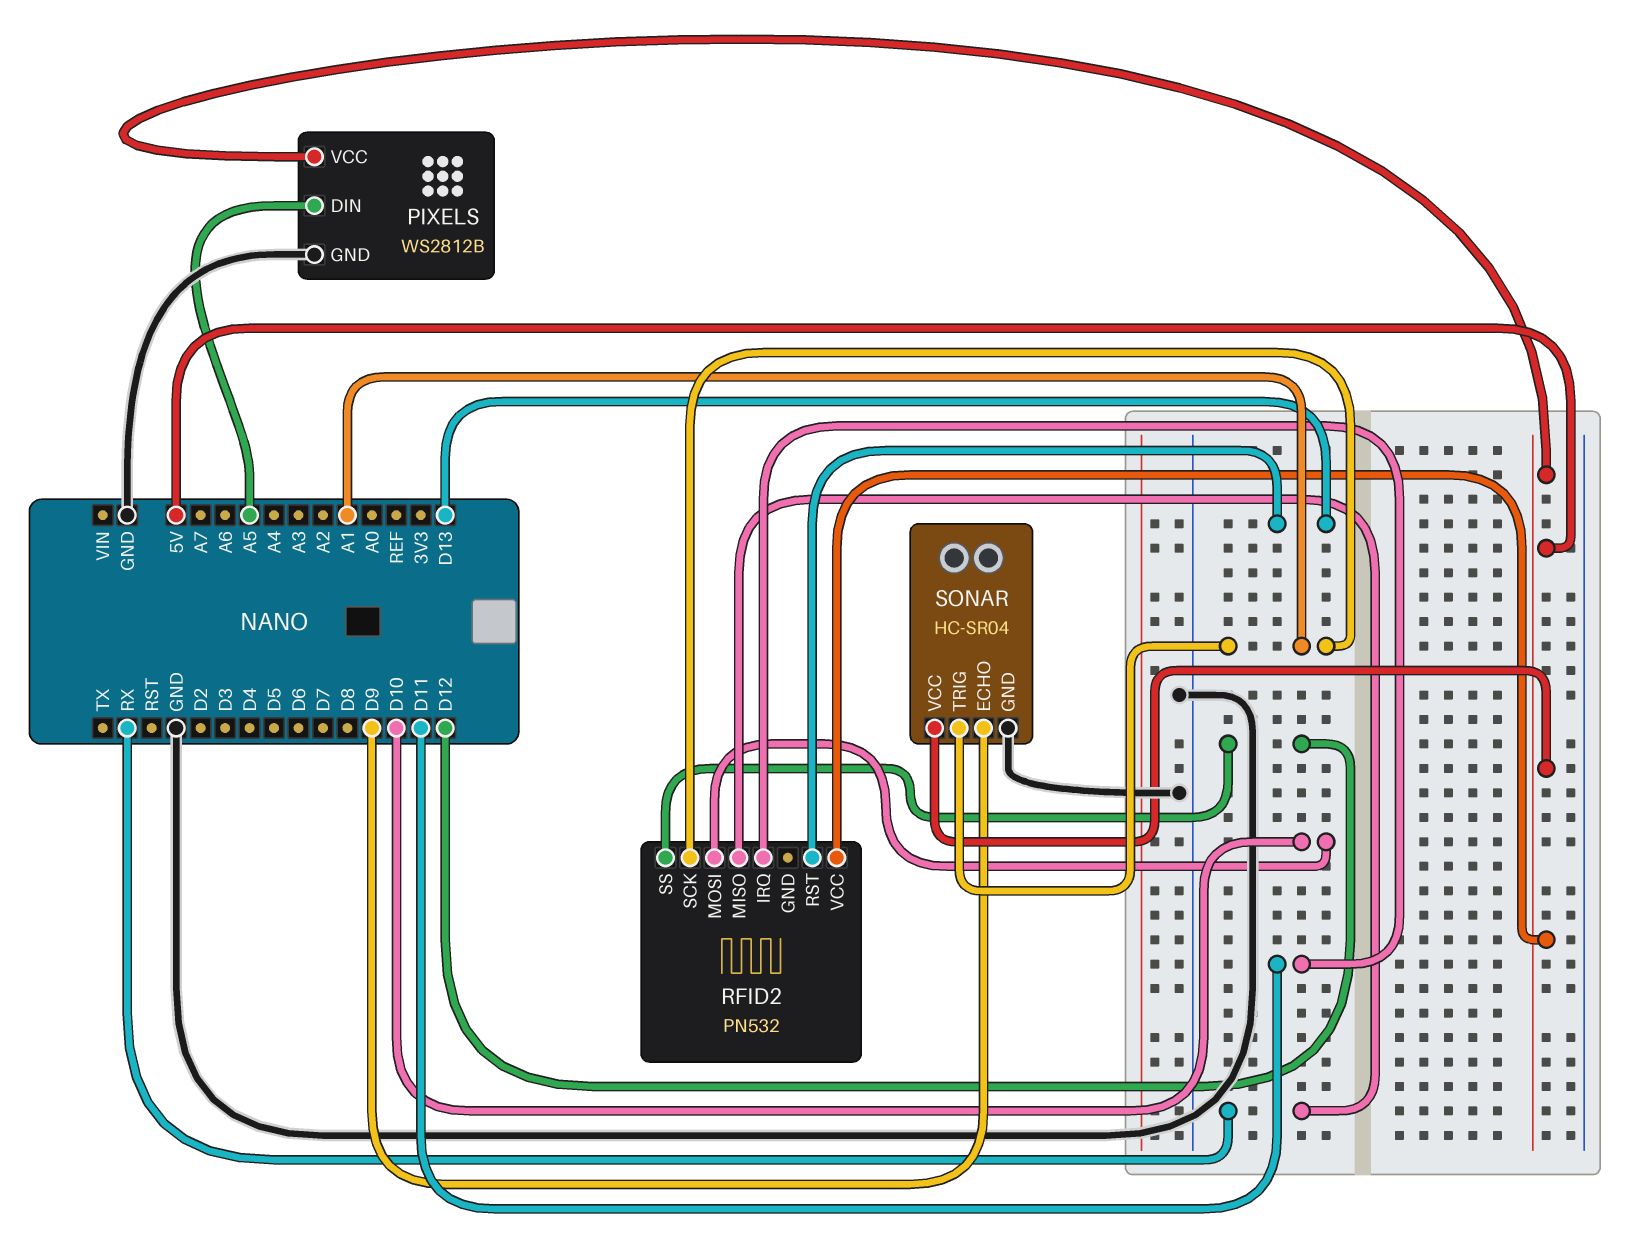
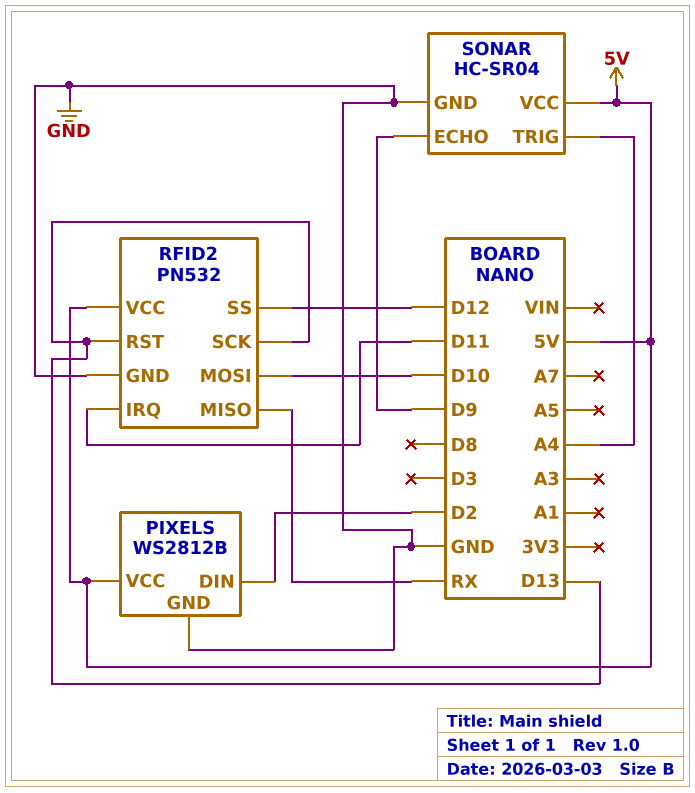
PIXELS pin DIN: A5 -> D2
RFID2 pin GND: none -> GND
RFID2 pin SCK: A1 -> D13
SONAR pin TRIG: A1 -> A4

